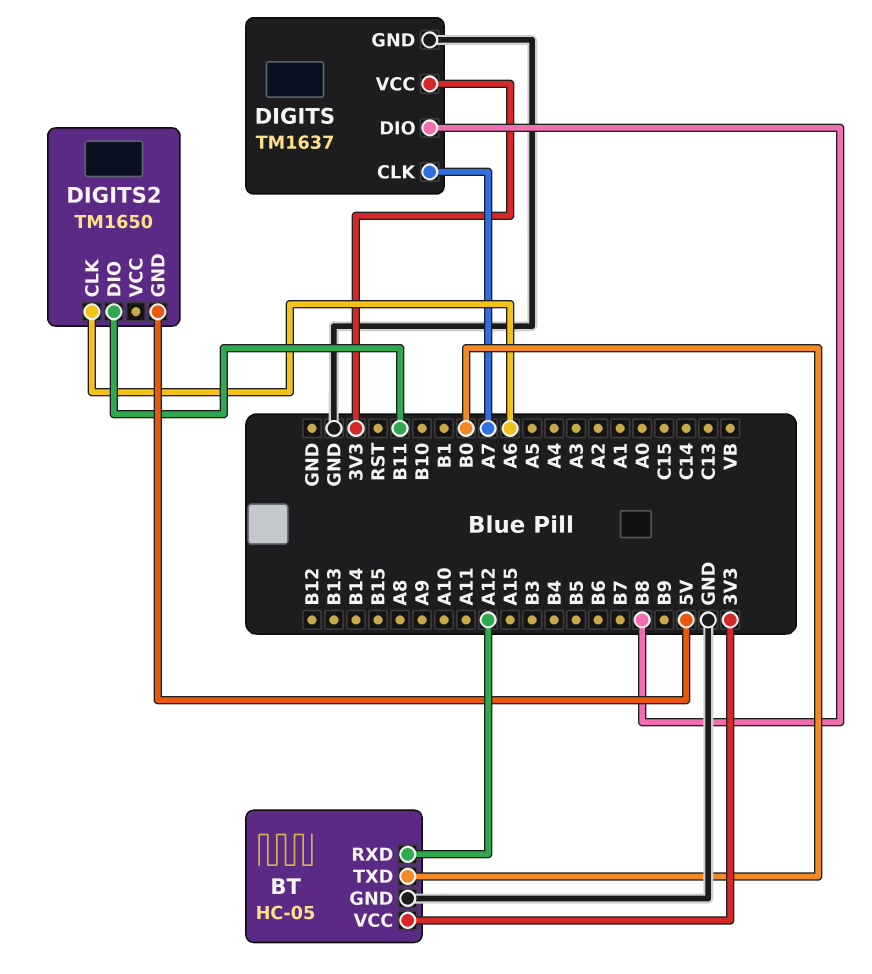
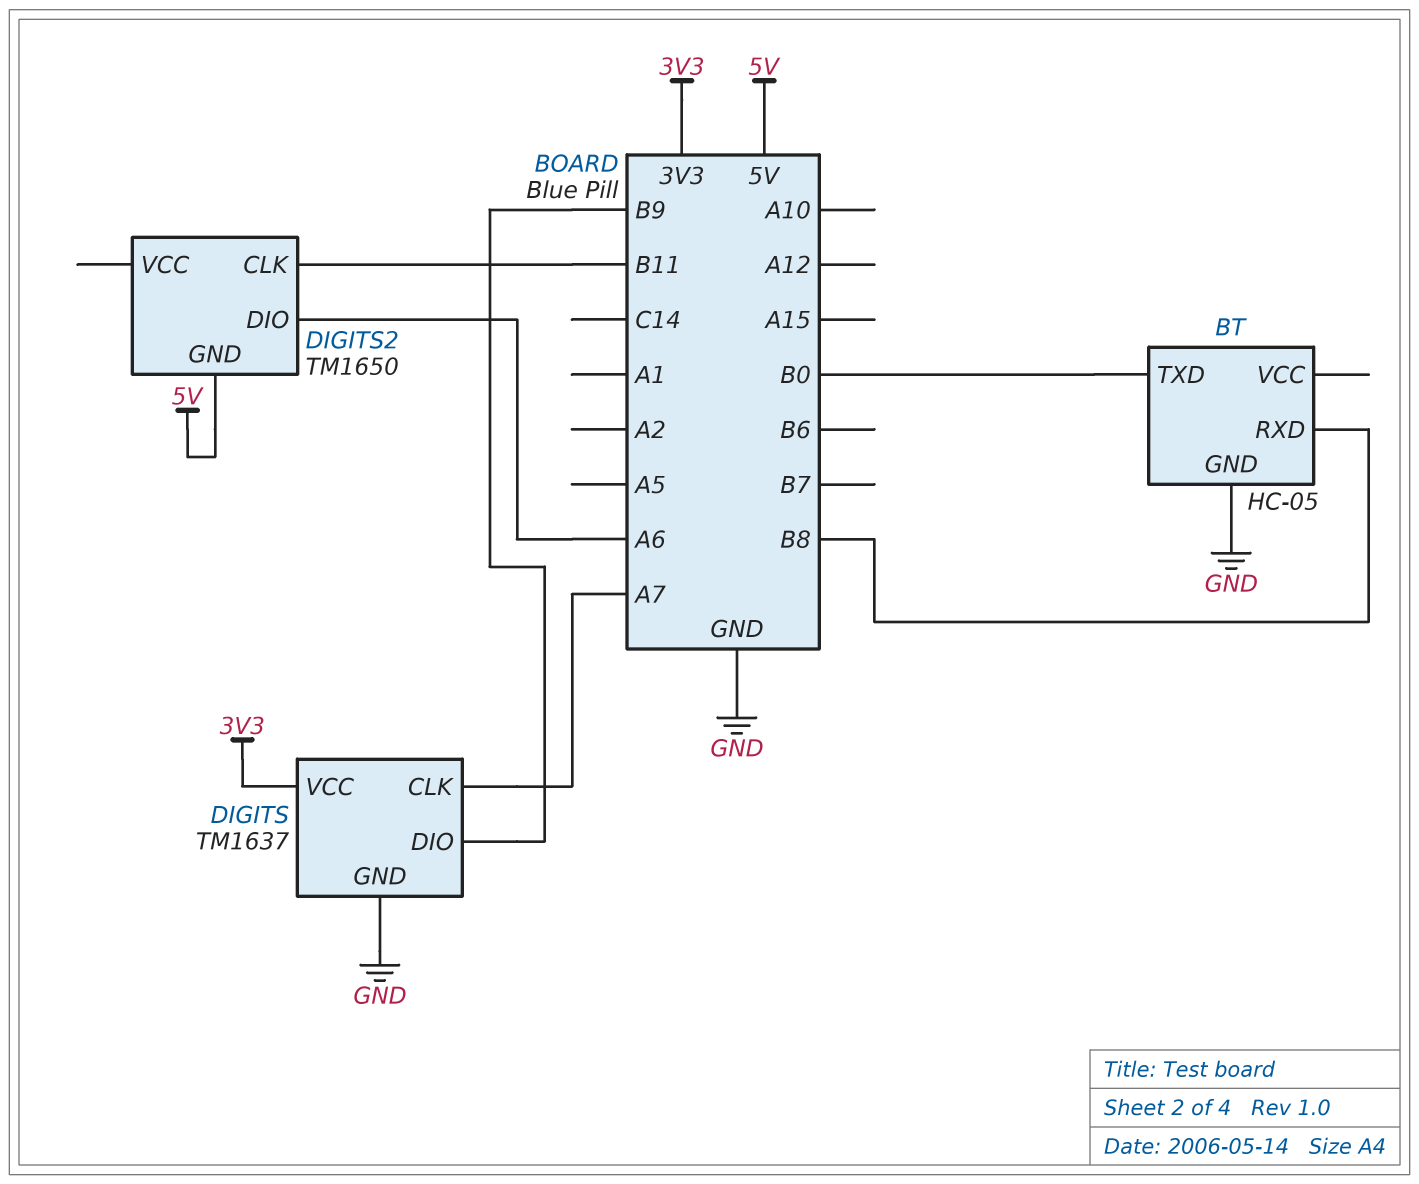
BT pin RXD: A12 -> B8
BT pin VCC: 3V3 -> none
DIGITS pin DIO: B8 -> B9
DIGITS2 pin CLK: A6 -> B11
DIGITS2 pin DIO: B11 -> A6

